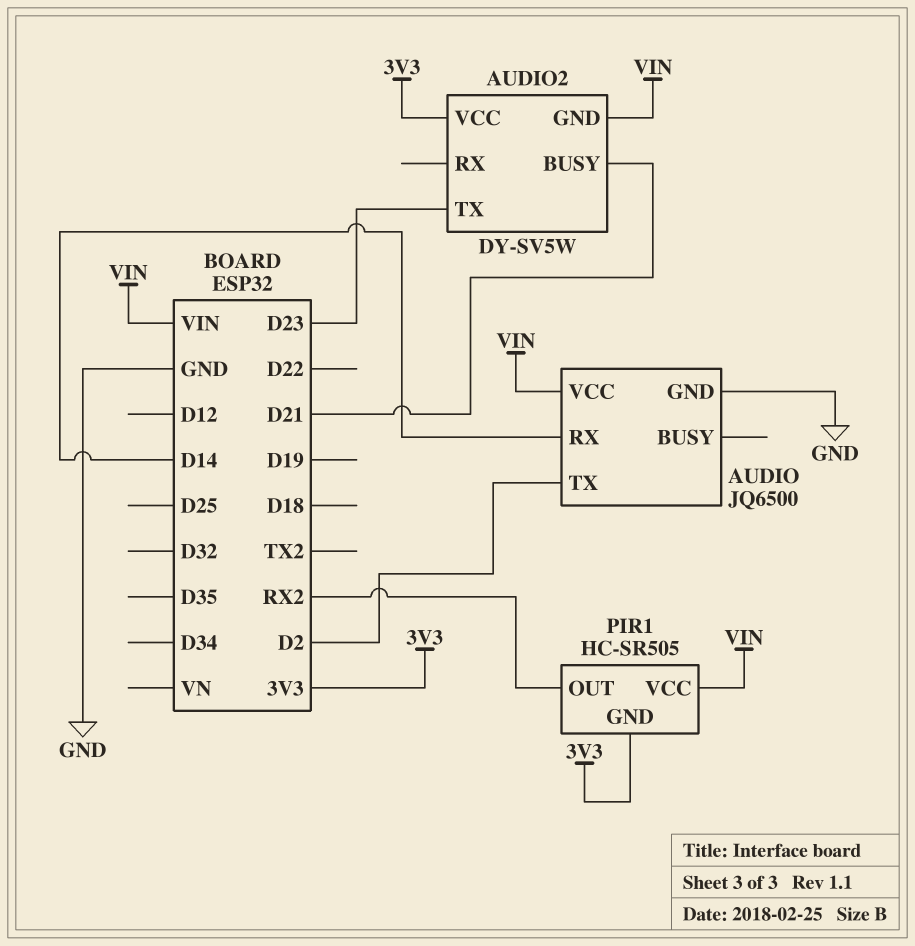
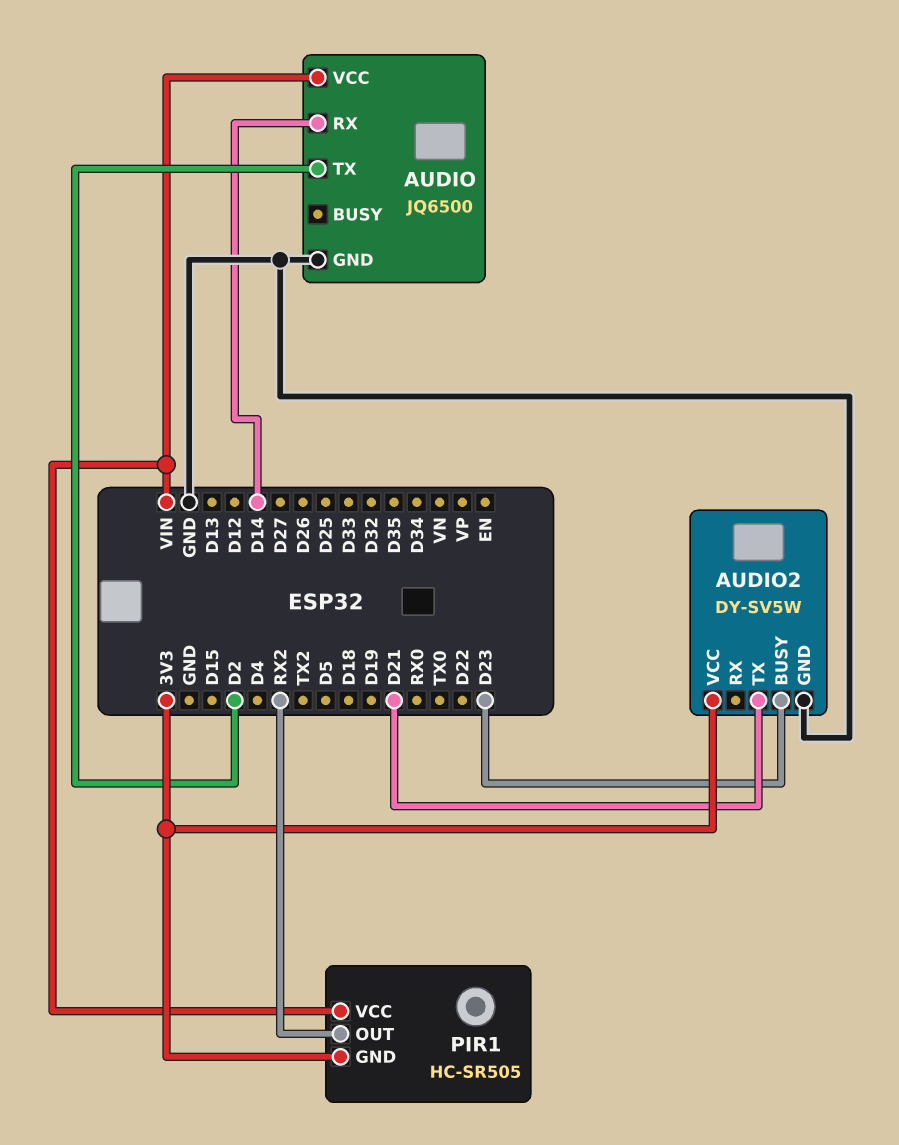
AUDIO2 pin BUSY: D21 -> D23
AUDIO2 pin GND: VIN -> GND
AUDIO2 pin TX: D23 -> D21

